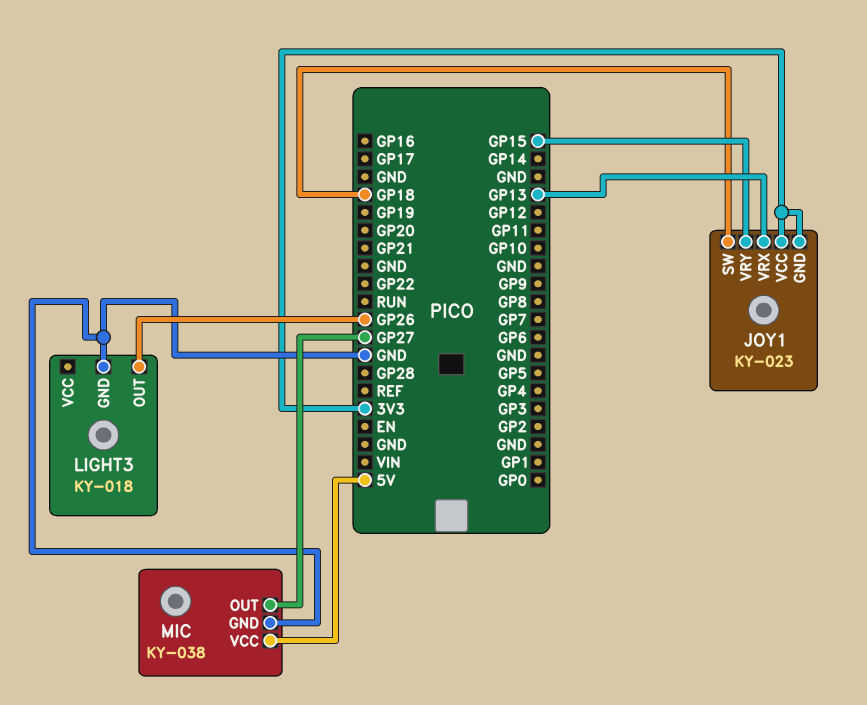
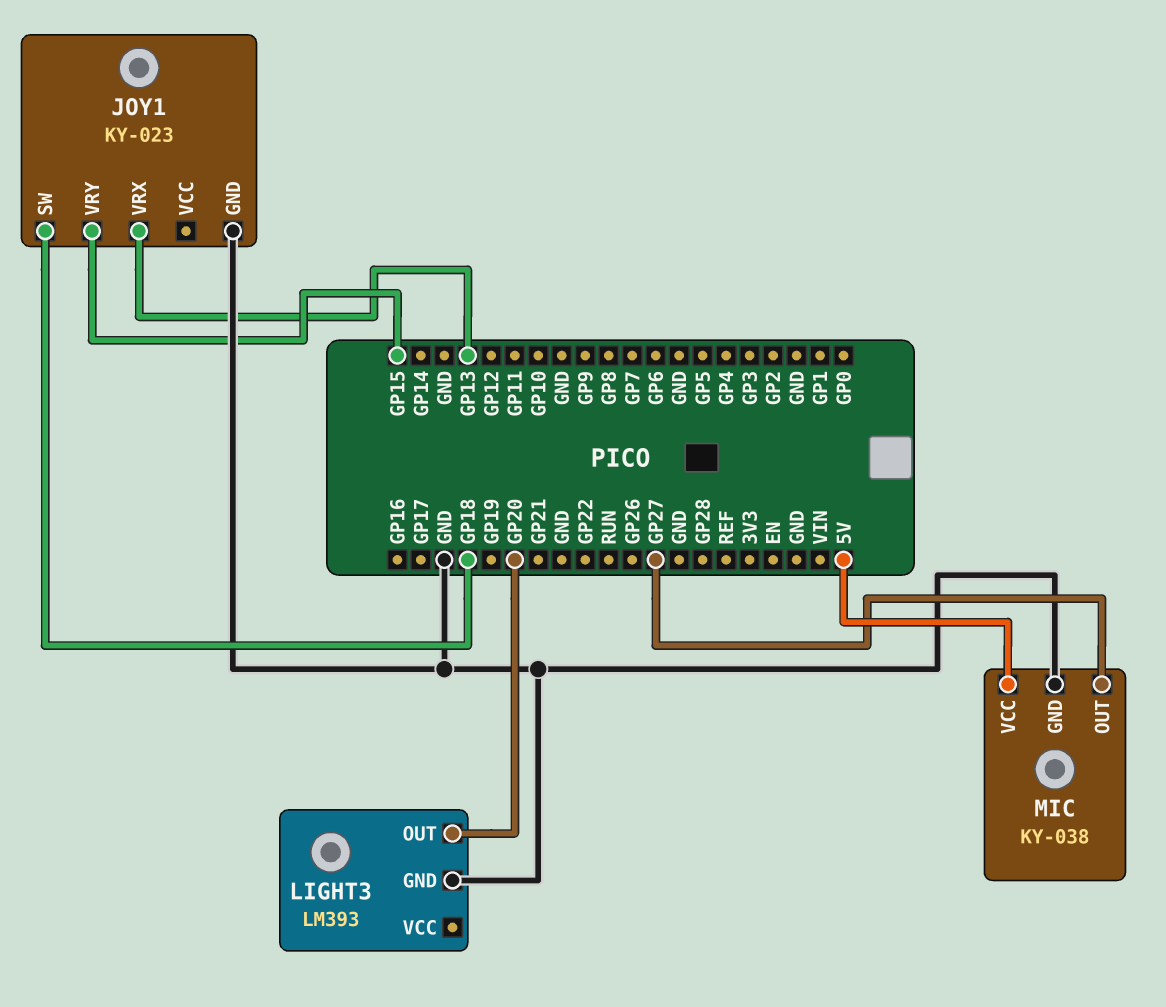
JOY1 pin GND: 3V3 -> GND
JOY1 pin VCC: 3V3 -> none
LIGHT3: KY-018 -> LM393
LIGHT3 pin OUT: GP26 -> GP20

